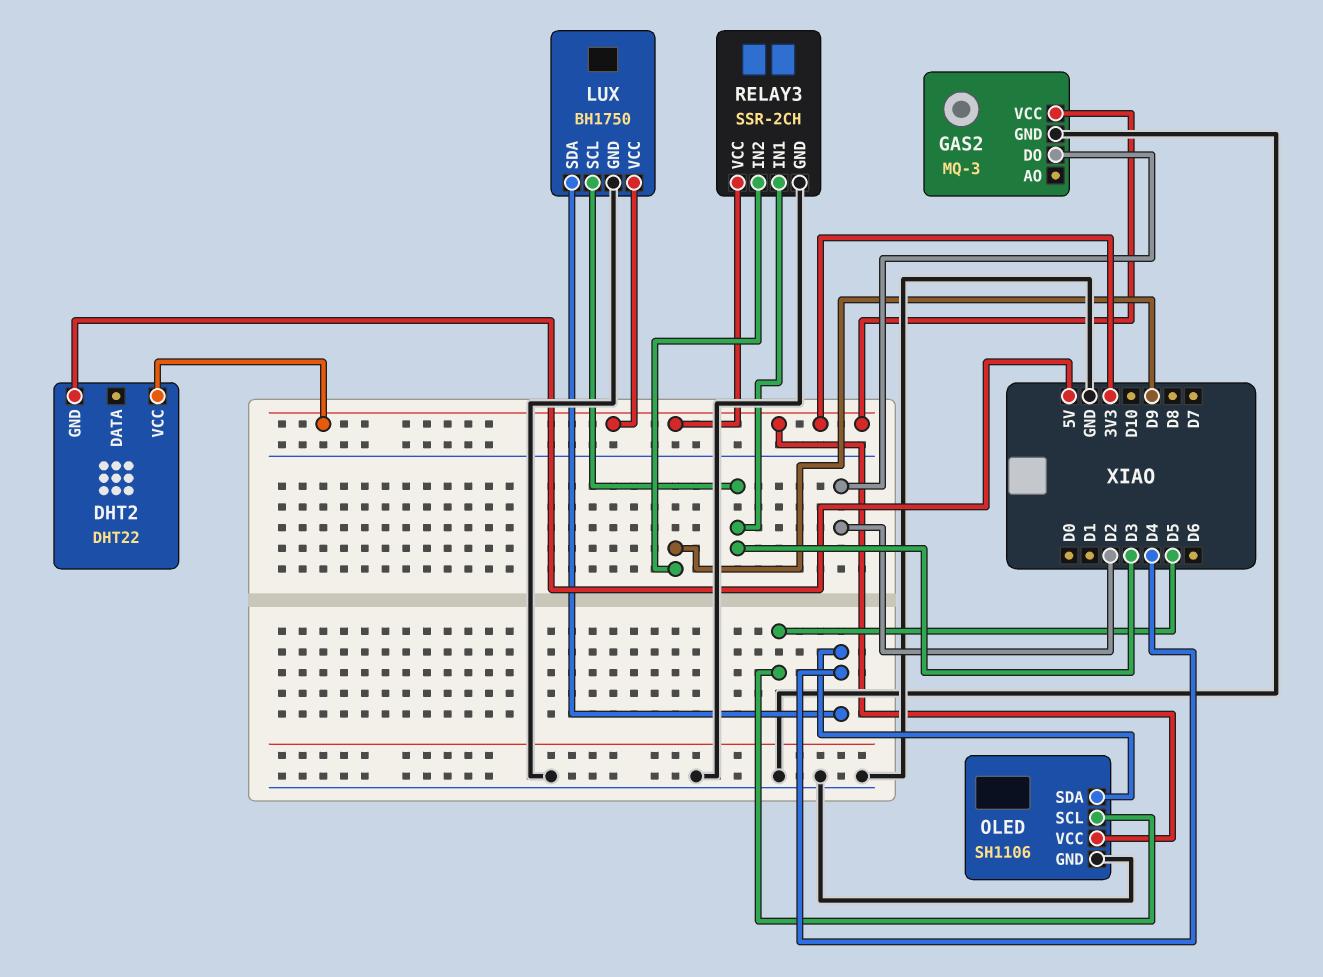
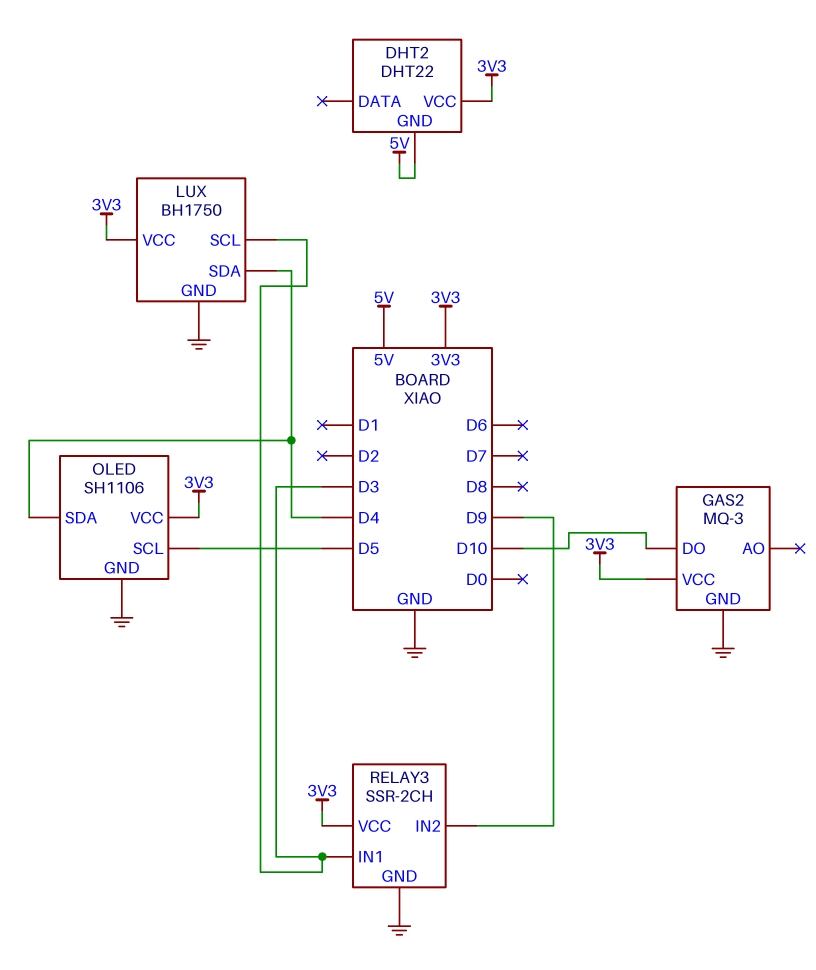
GAS2 pin DO: D2 -> D10

